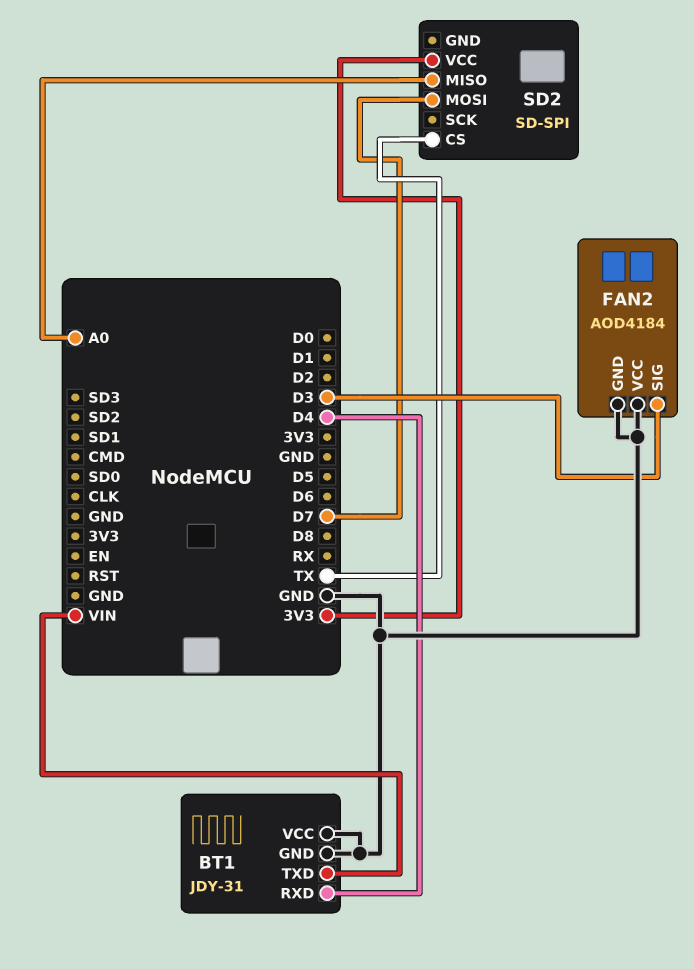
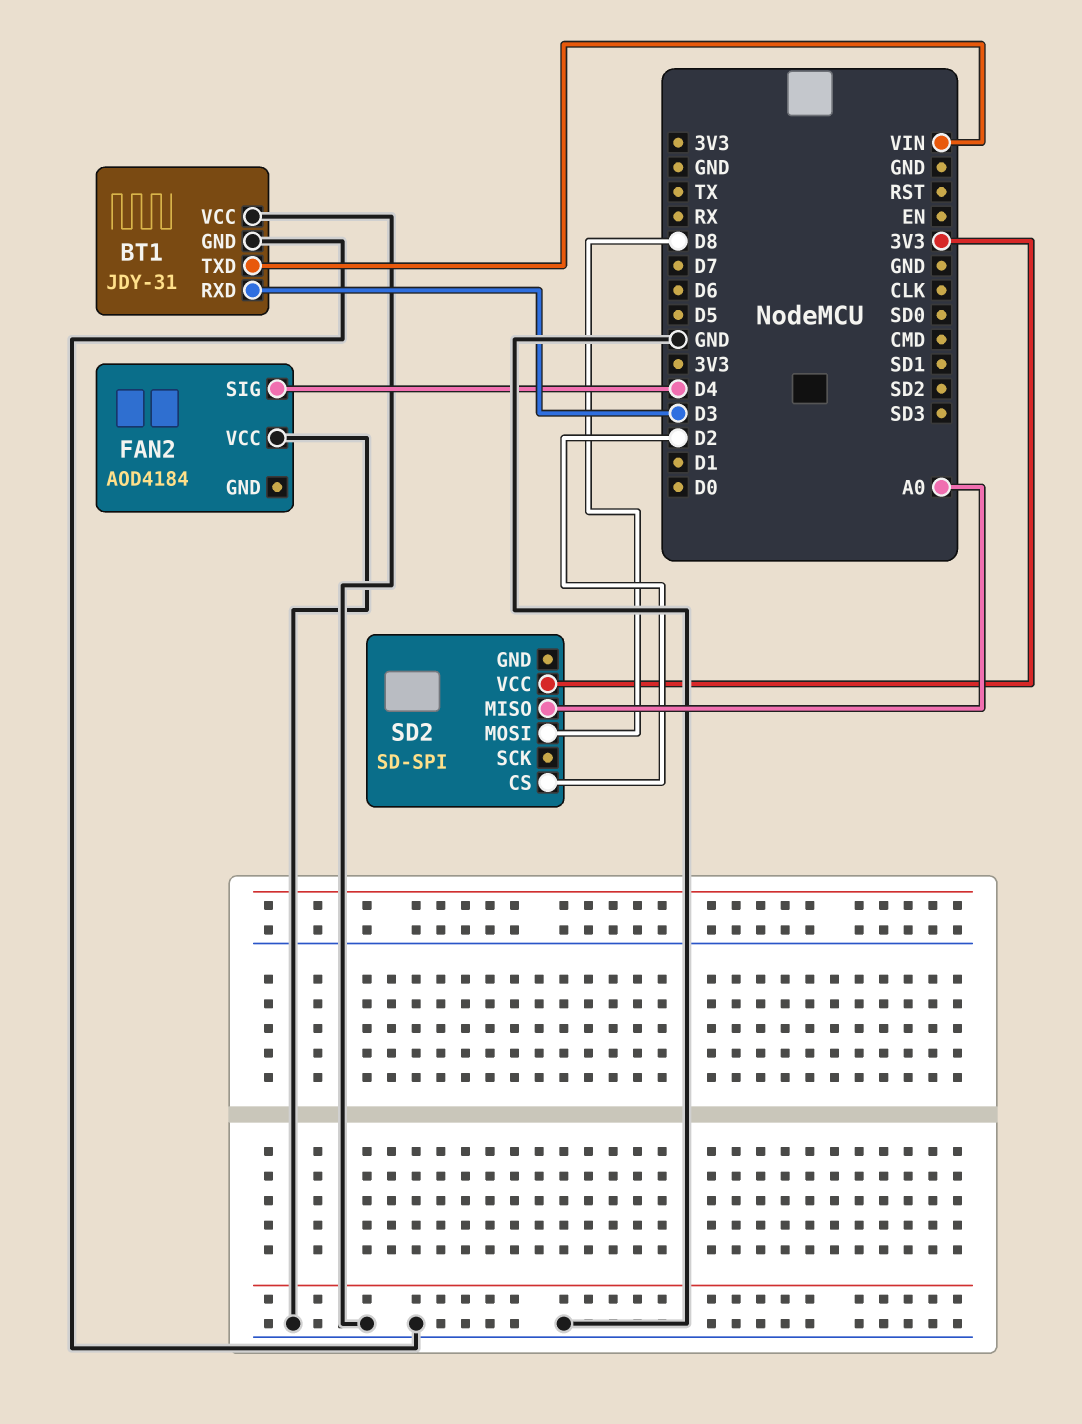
BT1 pin RXD: D4 -> D3
FAN2 pin GND: GND -> none
FAN2 pin SIG: D3 -> D4
SD2 pin CS: TX -> D2
SD2 pin MOSI: D7 -> D8

